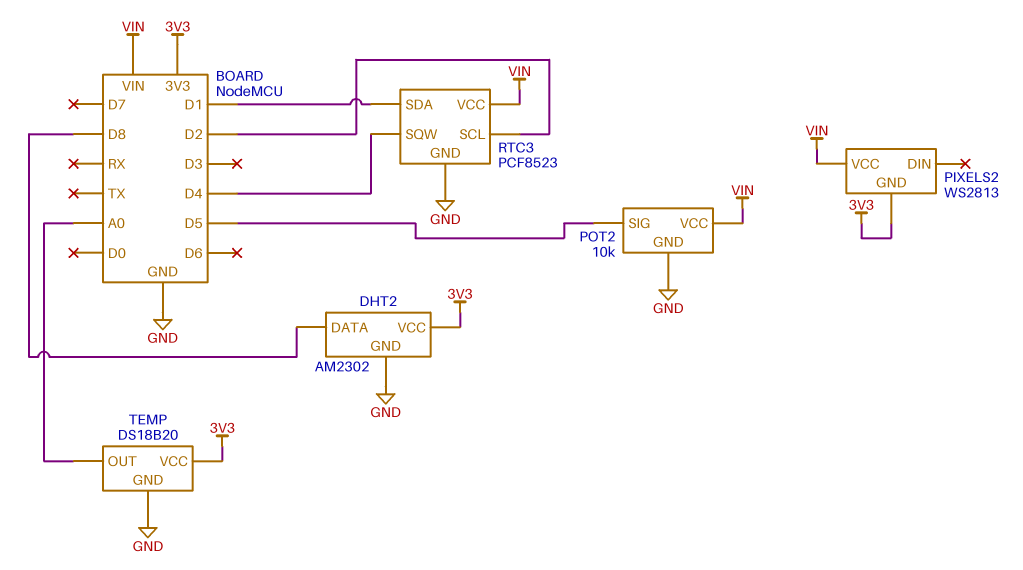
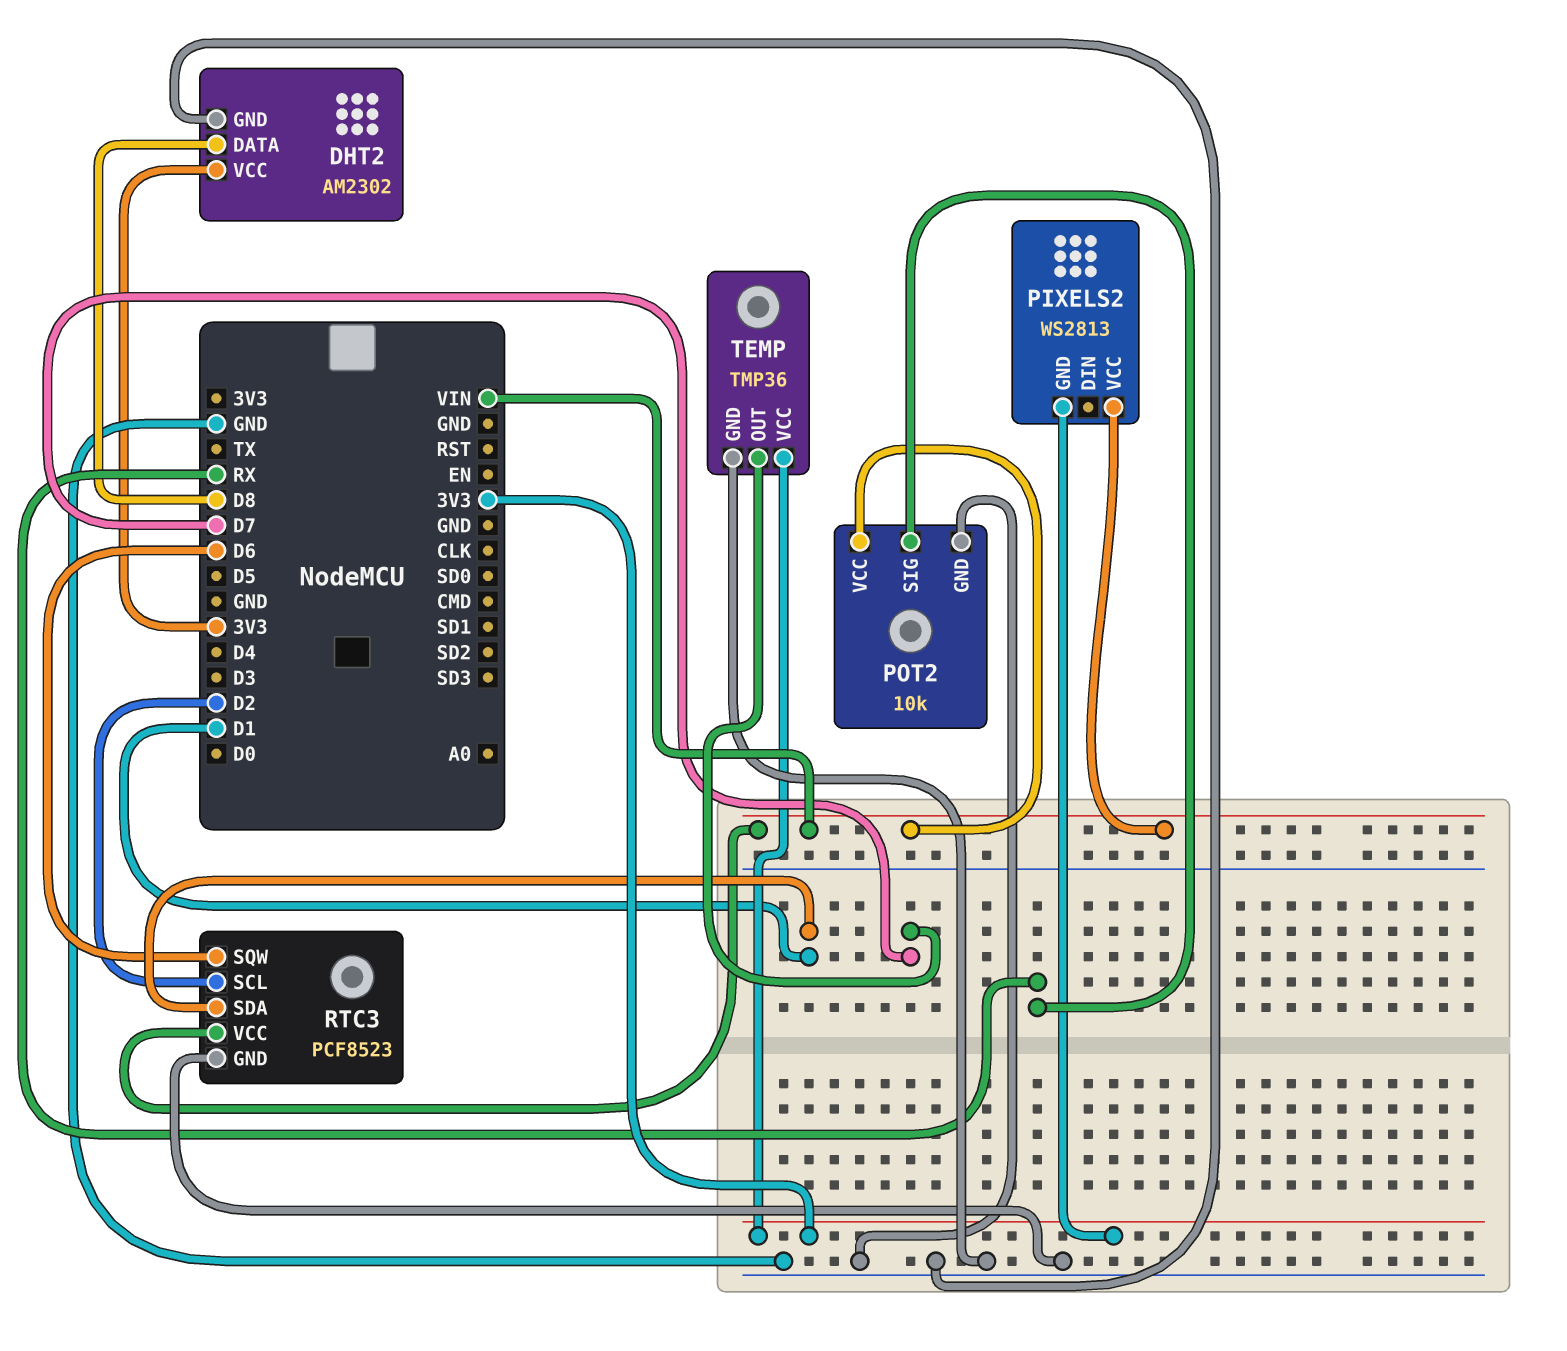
POT2 pin SIG: D5 -> RX
RTC3 pin SQW: D4 -> D6
TEMP: DS18B20 -> TMP36
TEMP pin OUT: A0 -> D7

